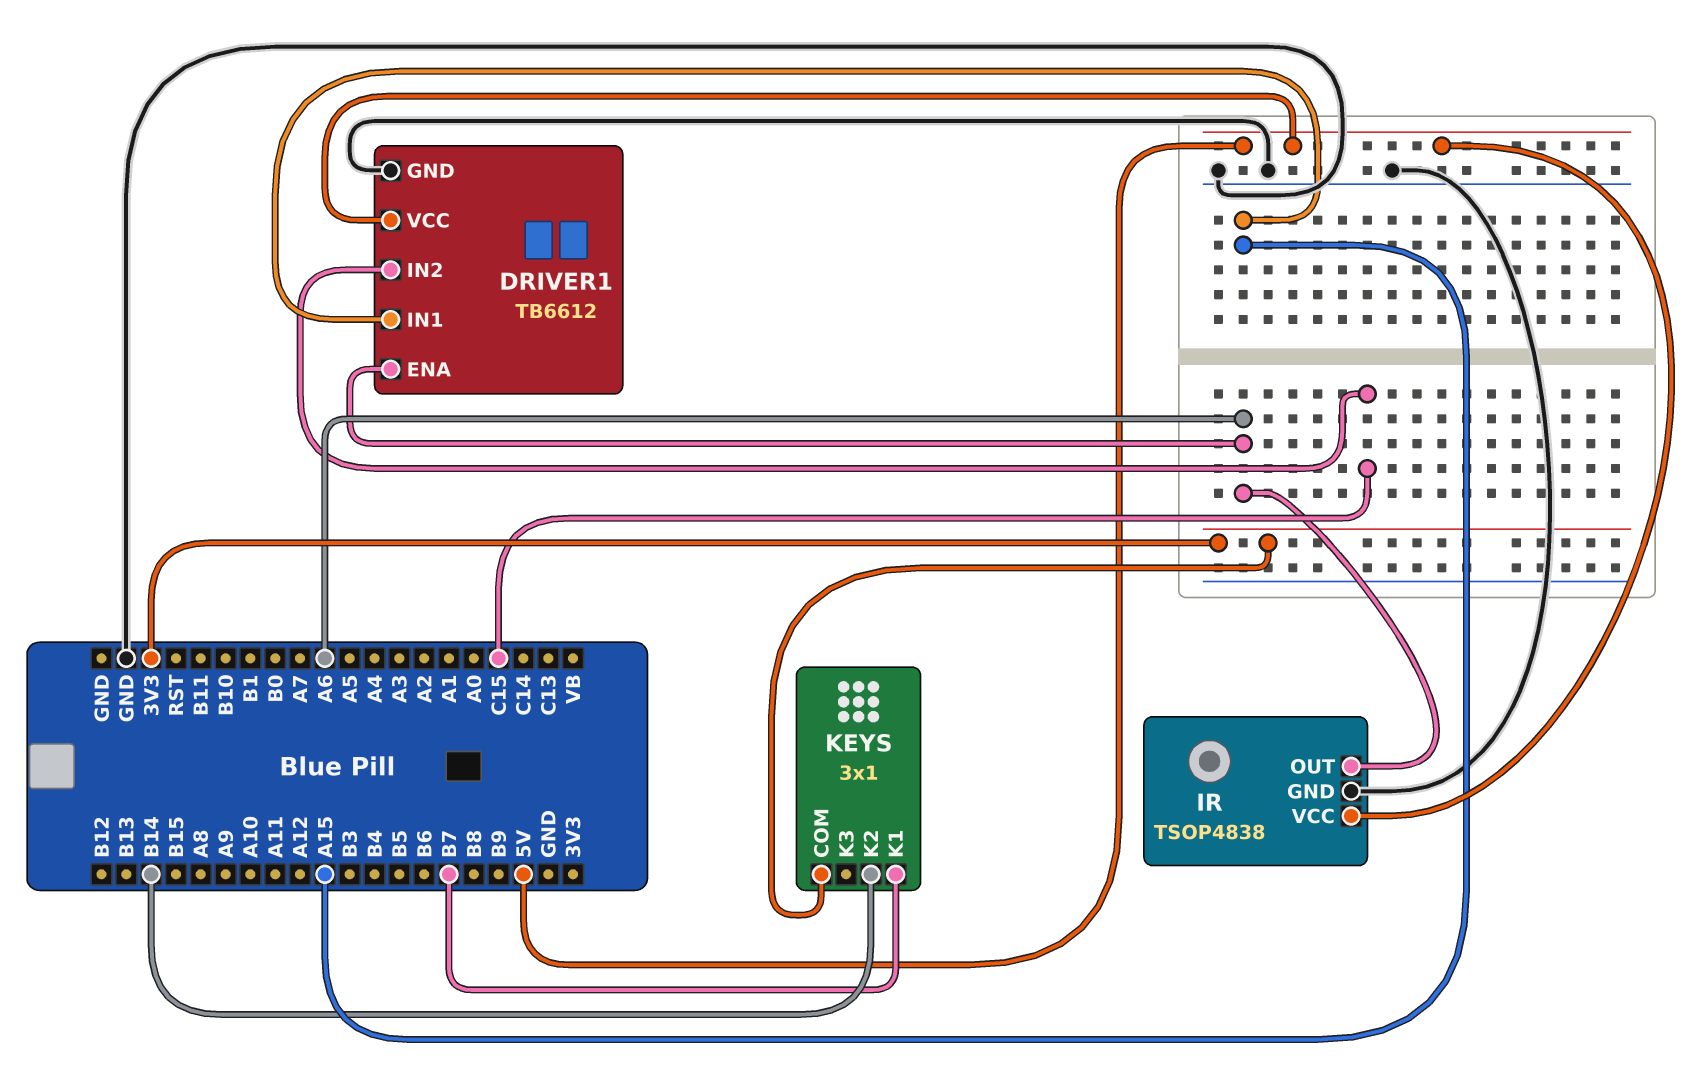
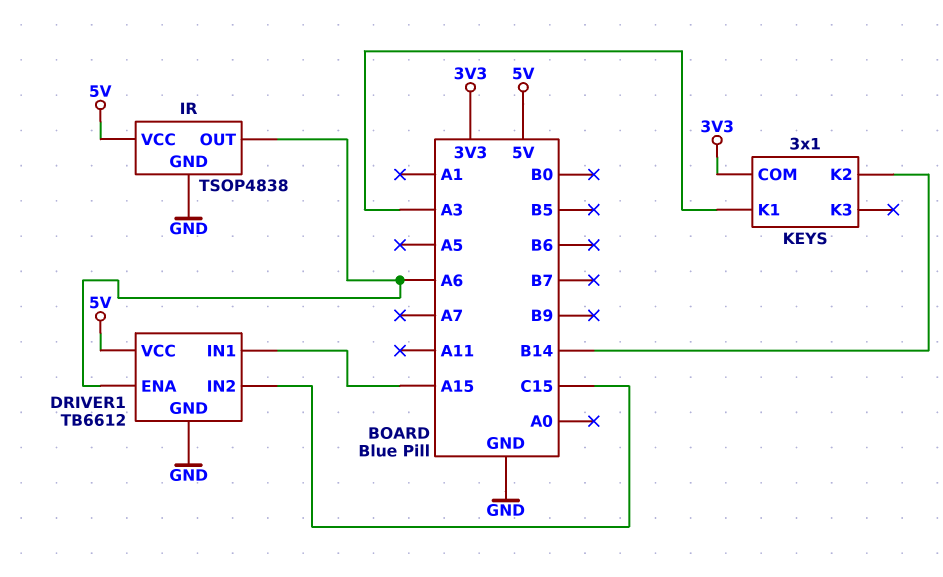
KEYS pin K1: B7 -> A3

